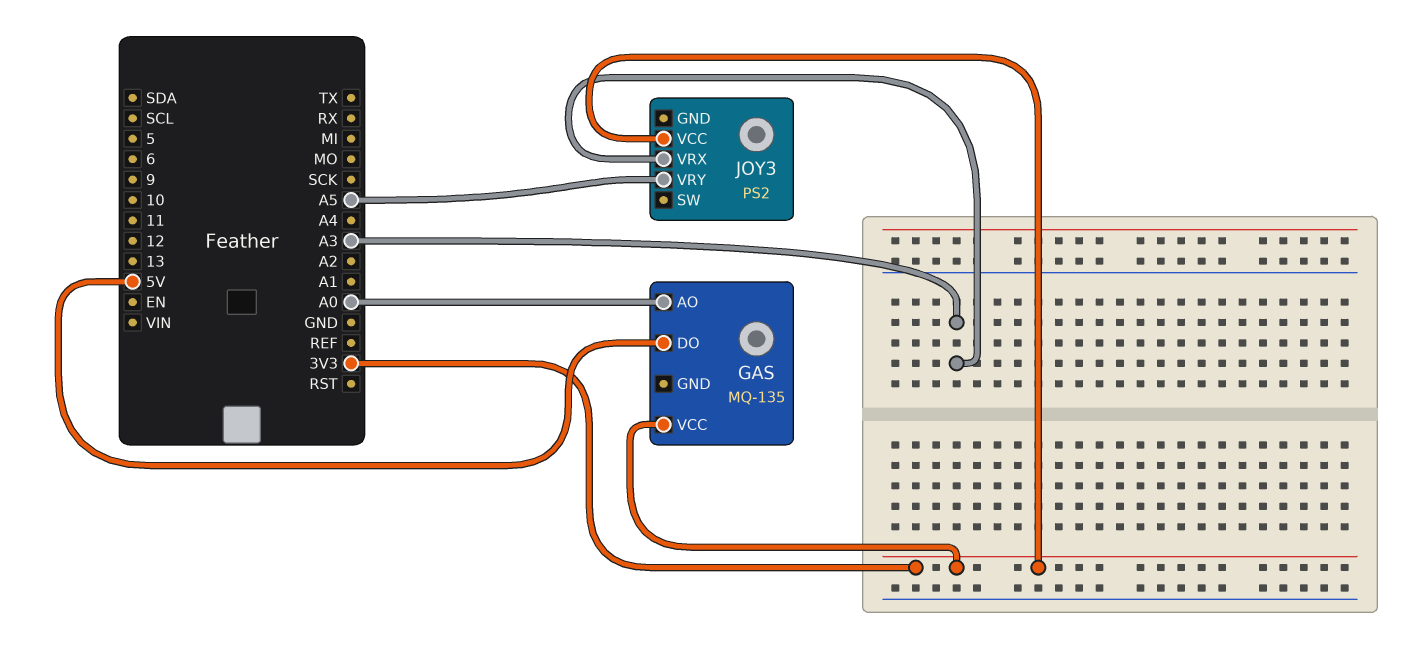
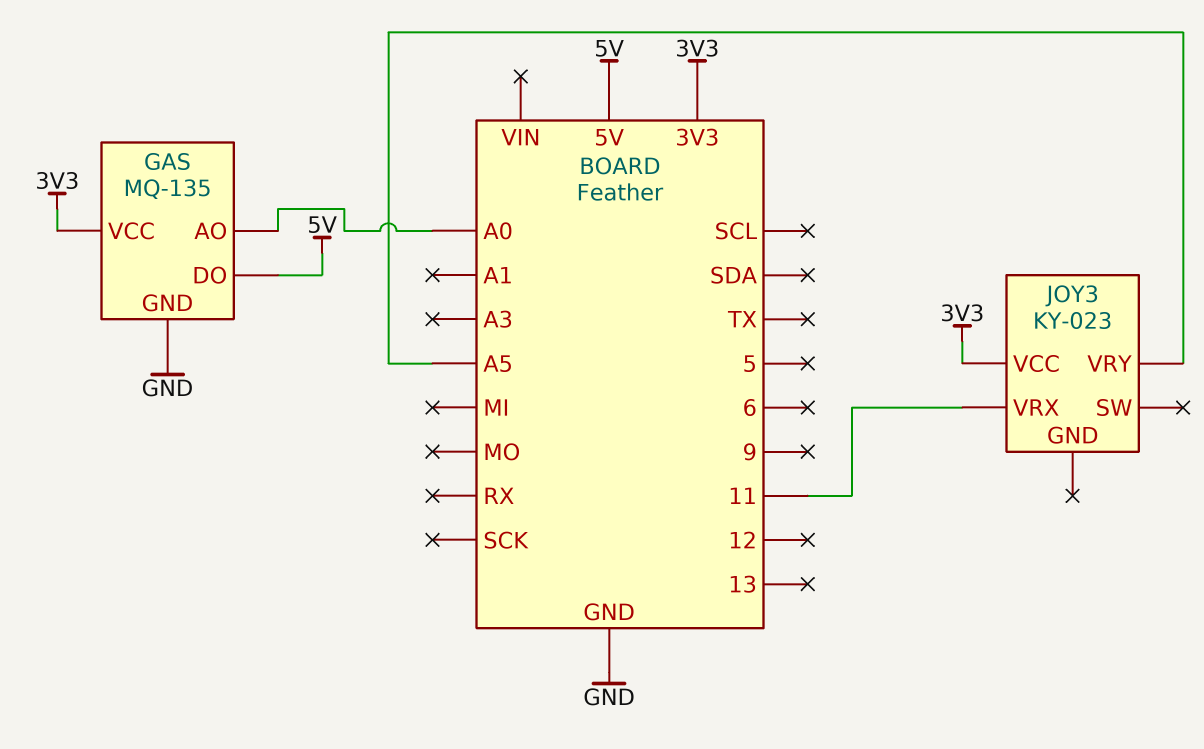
GAS pin GND: none -> GND
JOY3: PS2 -> KY-023
JOY3 pin VRX: A3 -> 11

